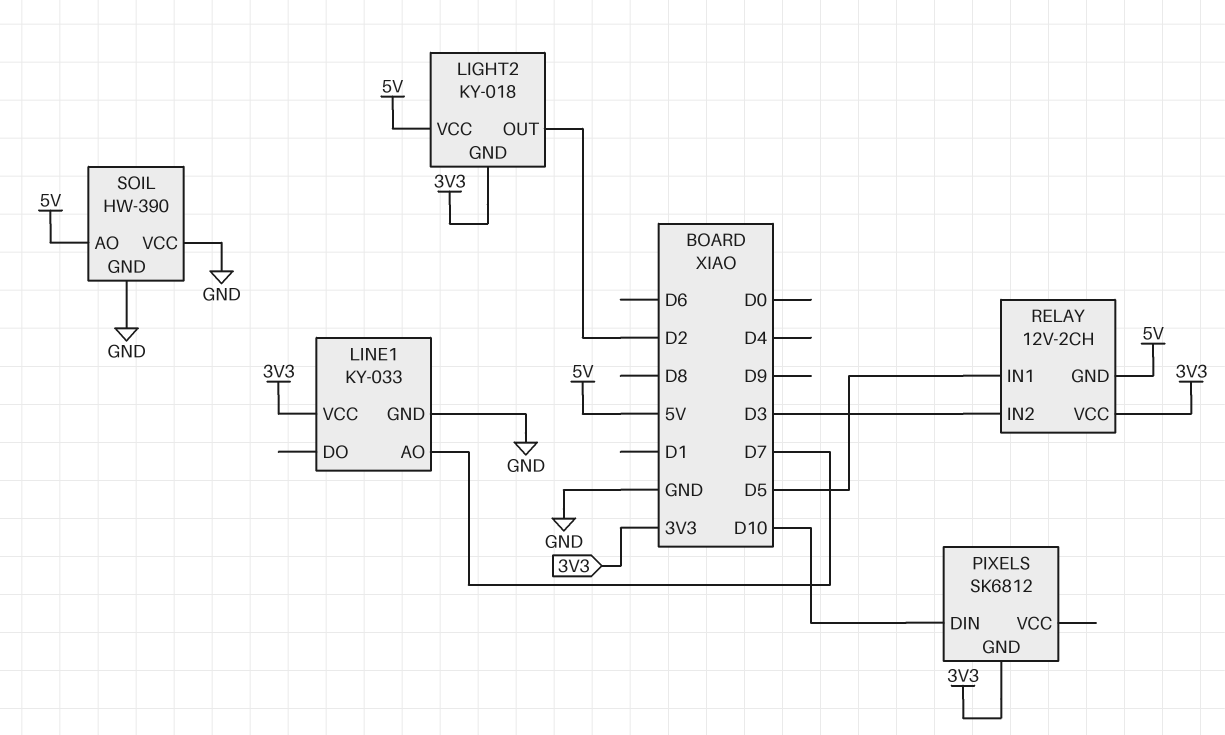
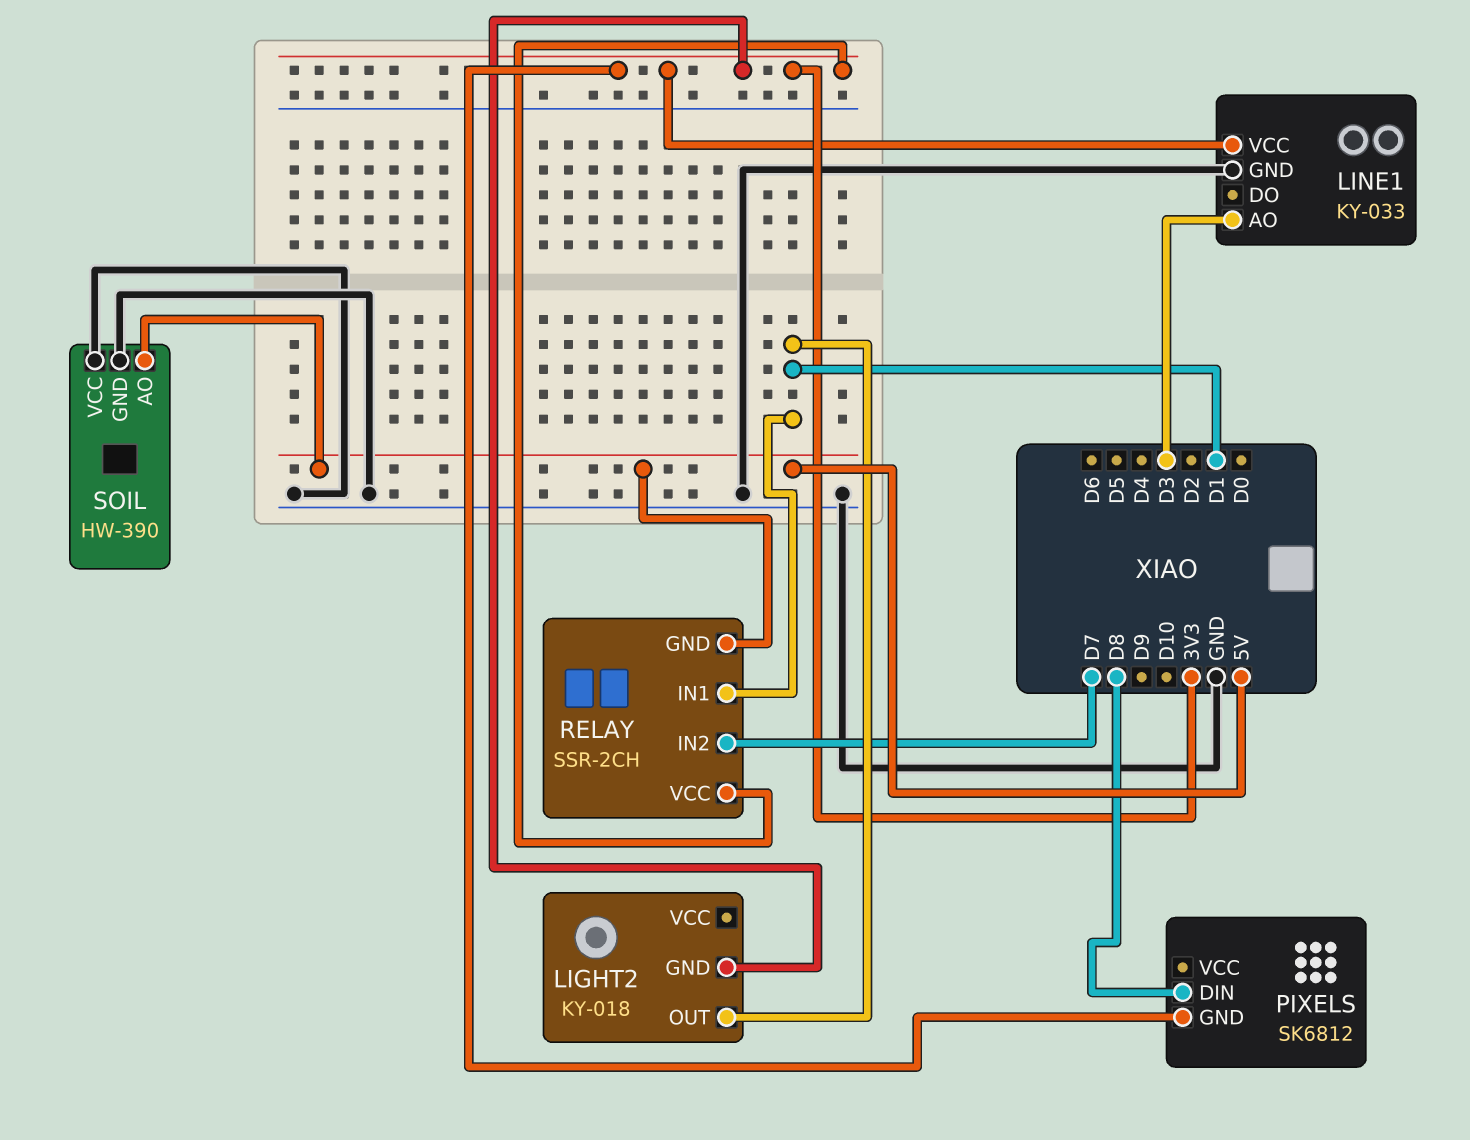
LIGHT2 pin OUT: D2 -> D1
LIGHT2 pin VCC: 5V -> none
LINE1 pin AO: D7 -> D3
PIXELS pin DIN: D10 -> D8
RELAY: 12V-2CH -> SSR-2CH
RELAY pin IN1: D5 -> D1
RELAY pin IN2: D3 -> D7

